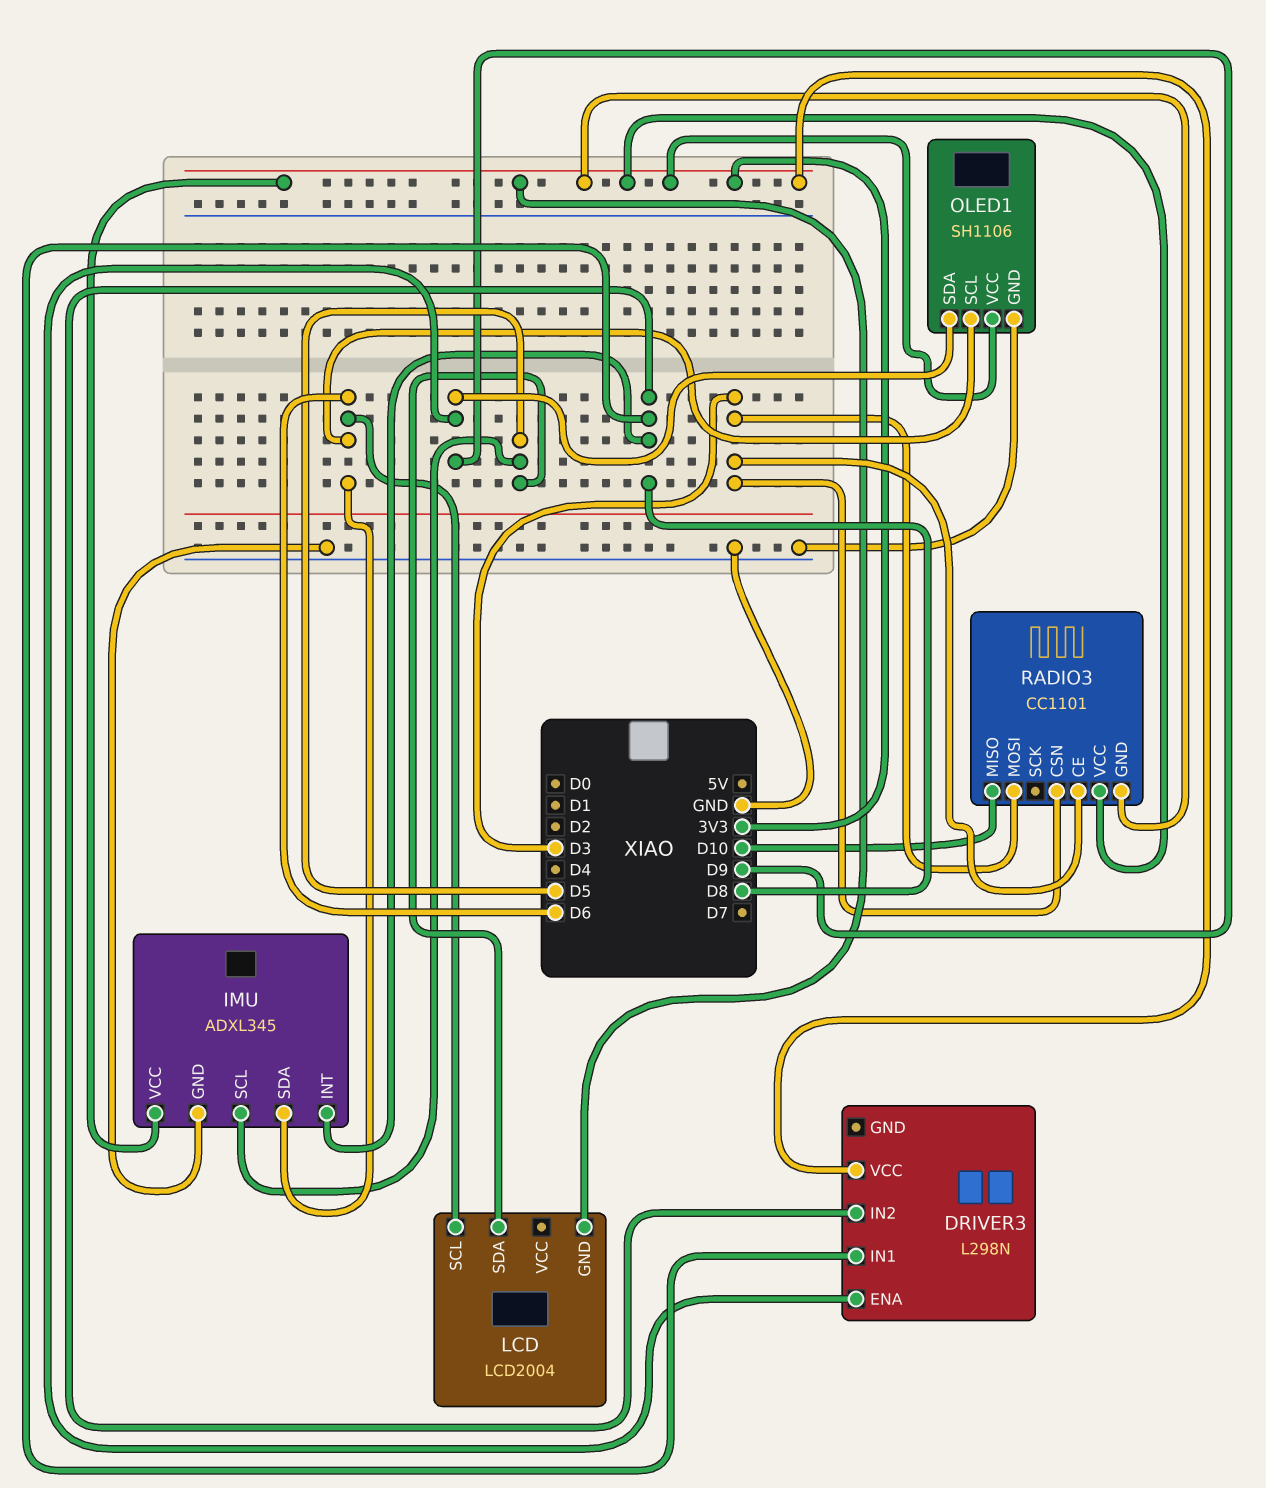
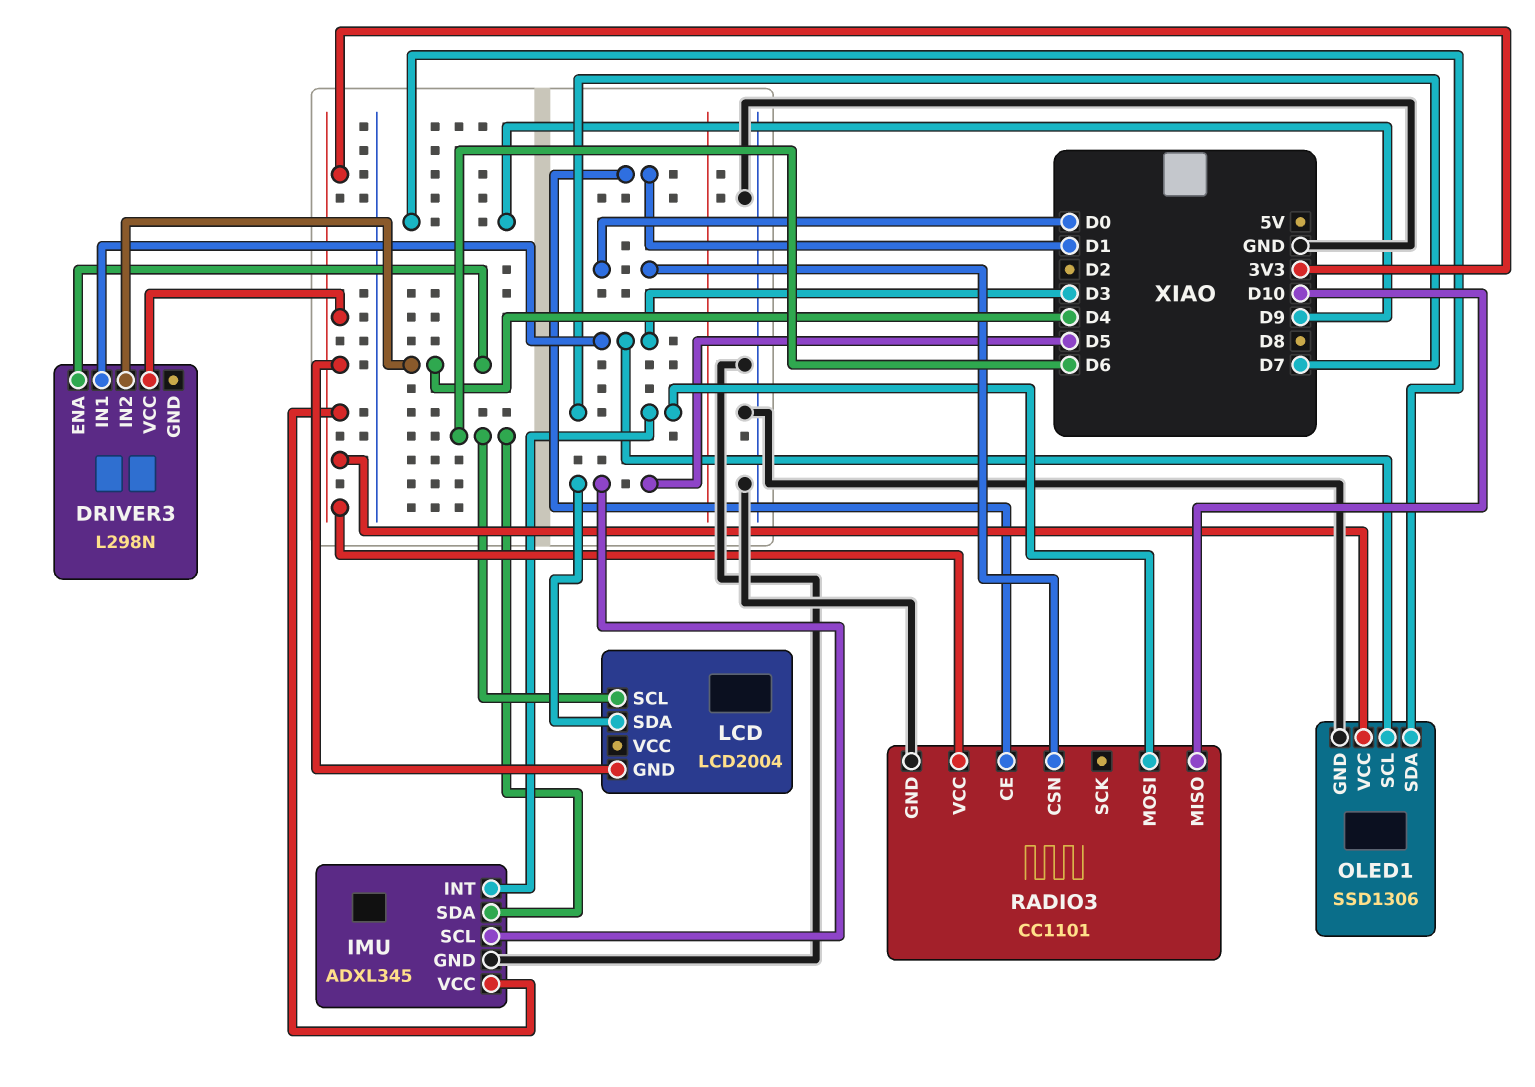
DRIVER3 pin ENA: D9 -> D4
DRIVER3 pin IN1: D8 -> D3
DRIVER3 pin IN2: D8 -> D4
IMU pin INT: D8 -> D7
OLED1: SH1106 -> SSD1306
OLED1 pin SCL: D6 -> D3
RADIO3 pin CE: D3 -> D1
RADIO3 pin CSN: D3 -> D0
RADIO3 pin GND: 3V3 -> GND
RADIO3 pin MOSI: D3 -> D7

